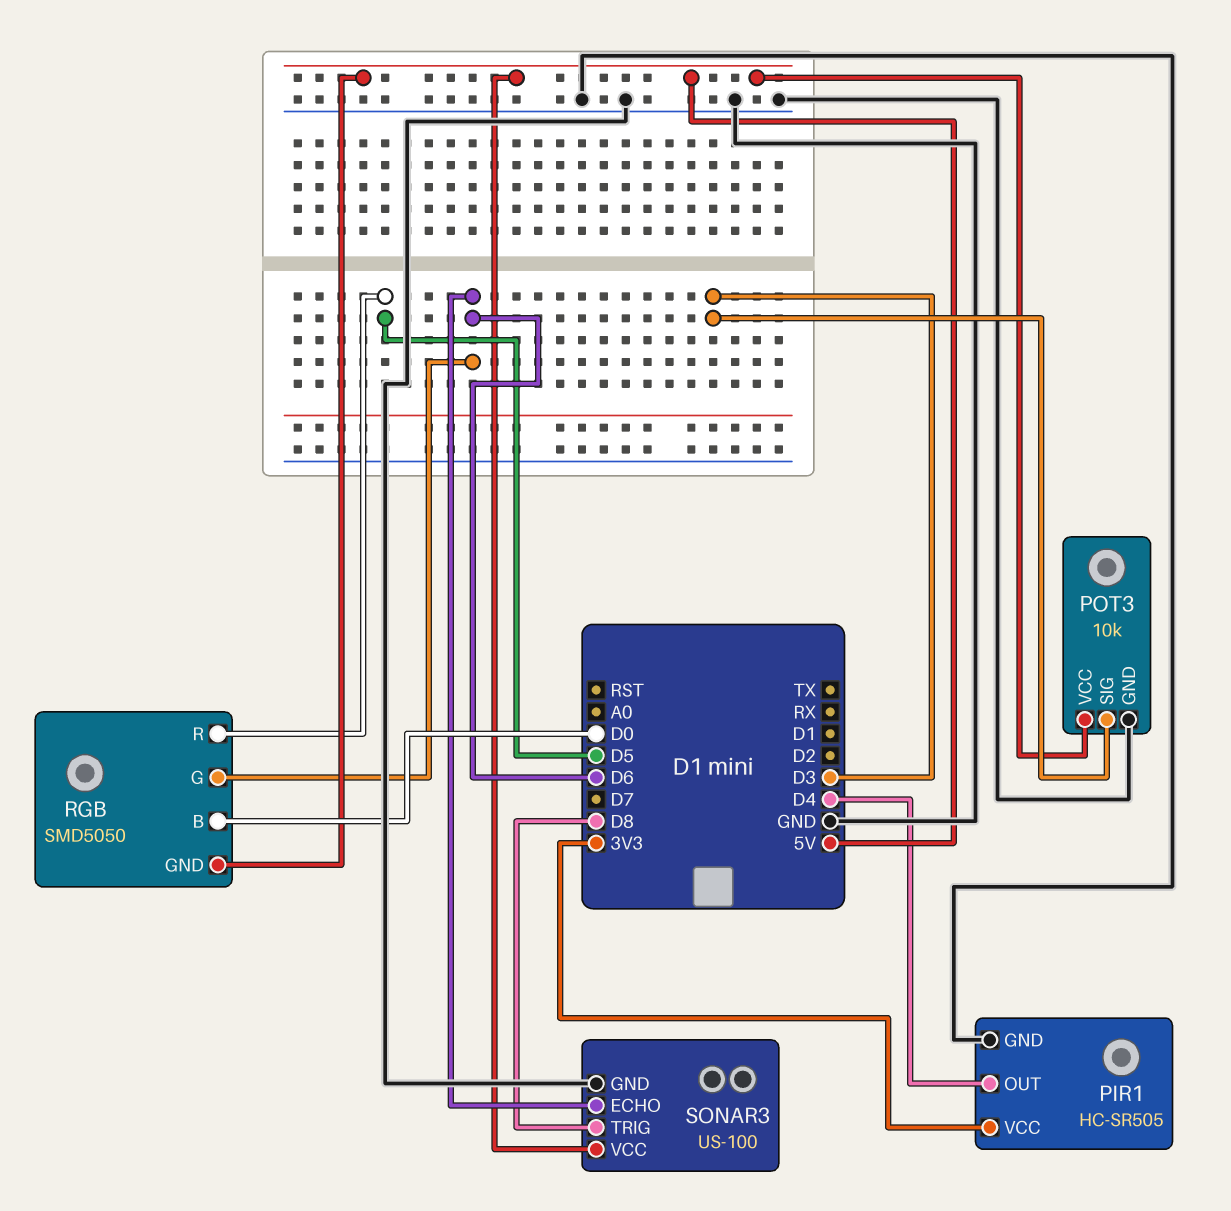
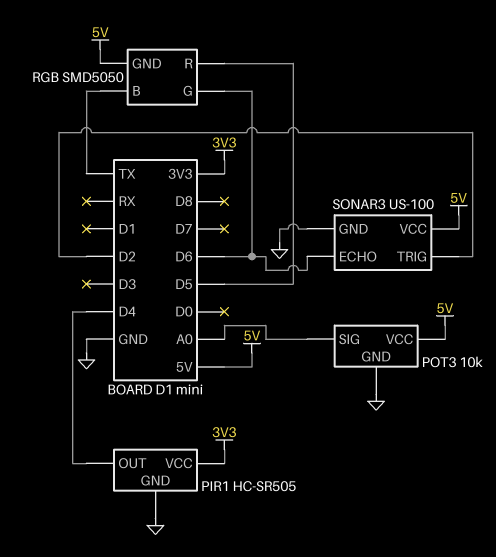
POT3 pin SIG: D3 -> A0
RGB pin B: D0 -> TX
SONAR3 pin TRIG: D8 -> D2

